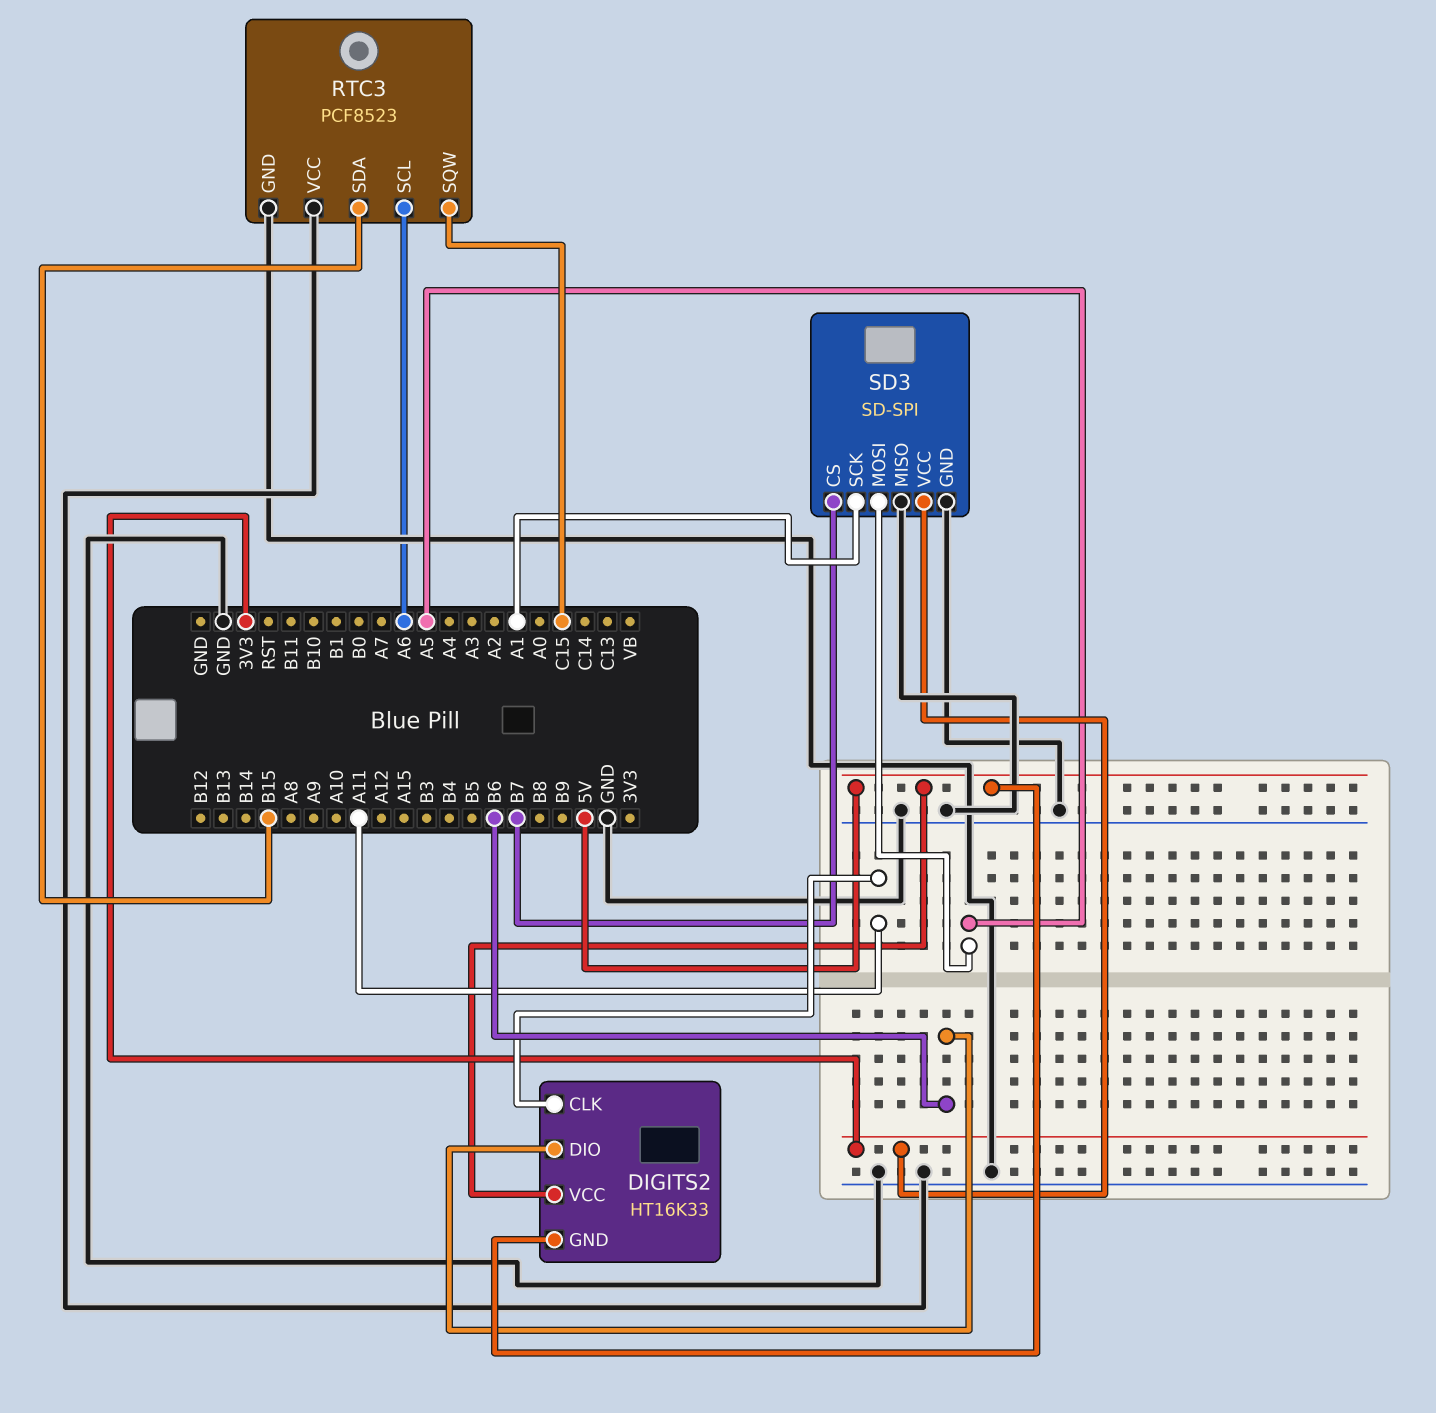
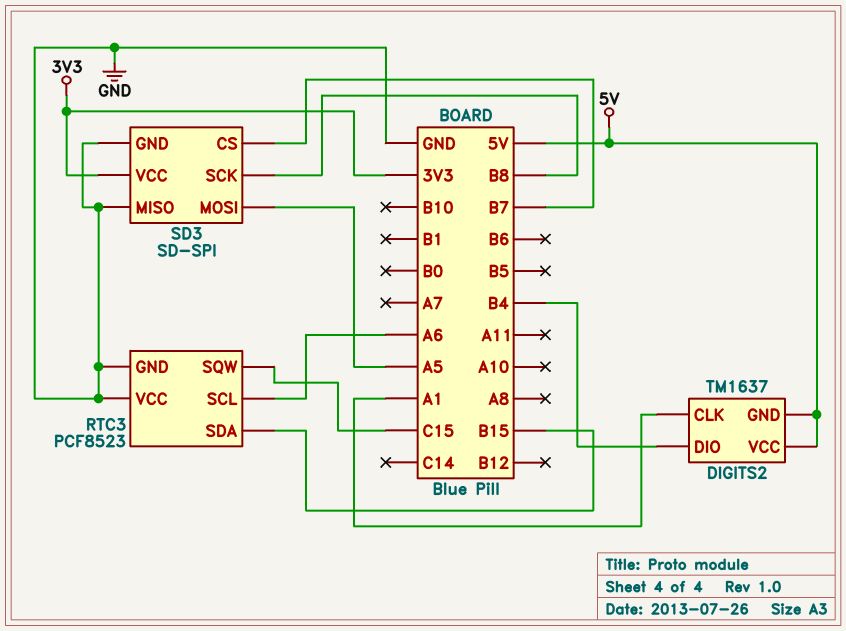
DIGITS2: HT16K33 -> TM1637
DIGITS2 pin CLK: A11 -> A1
DIGITS2 pin DIO: B6 -> B4
SD3 pin SCK: A1 -> B8

